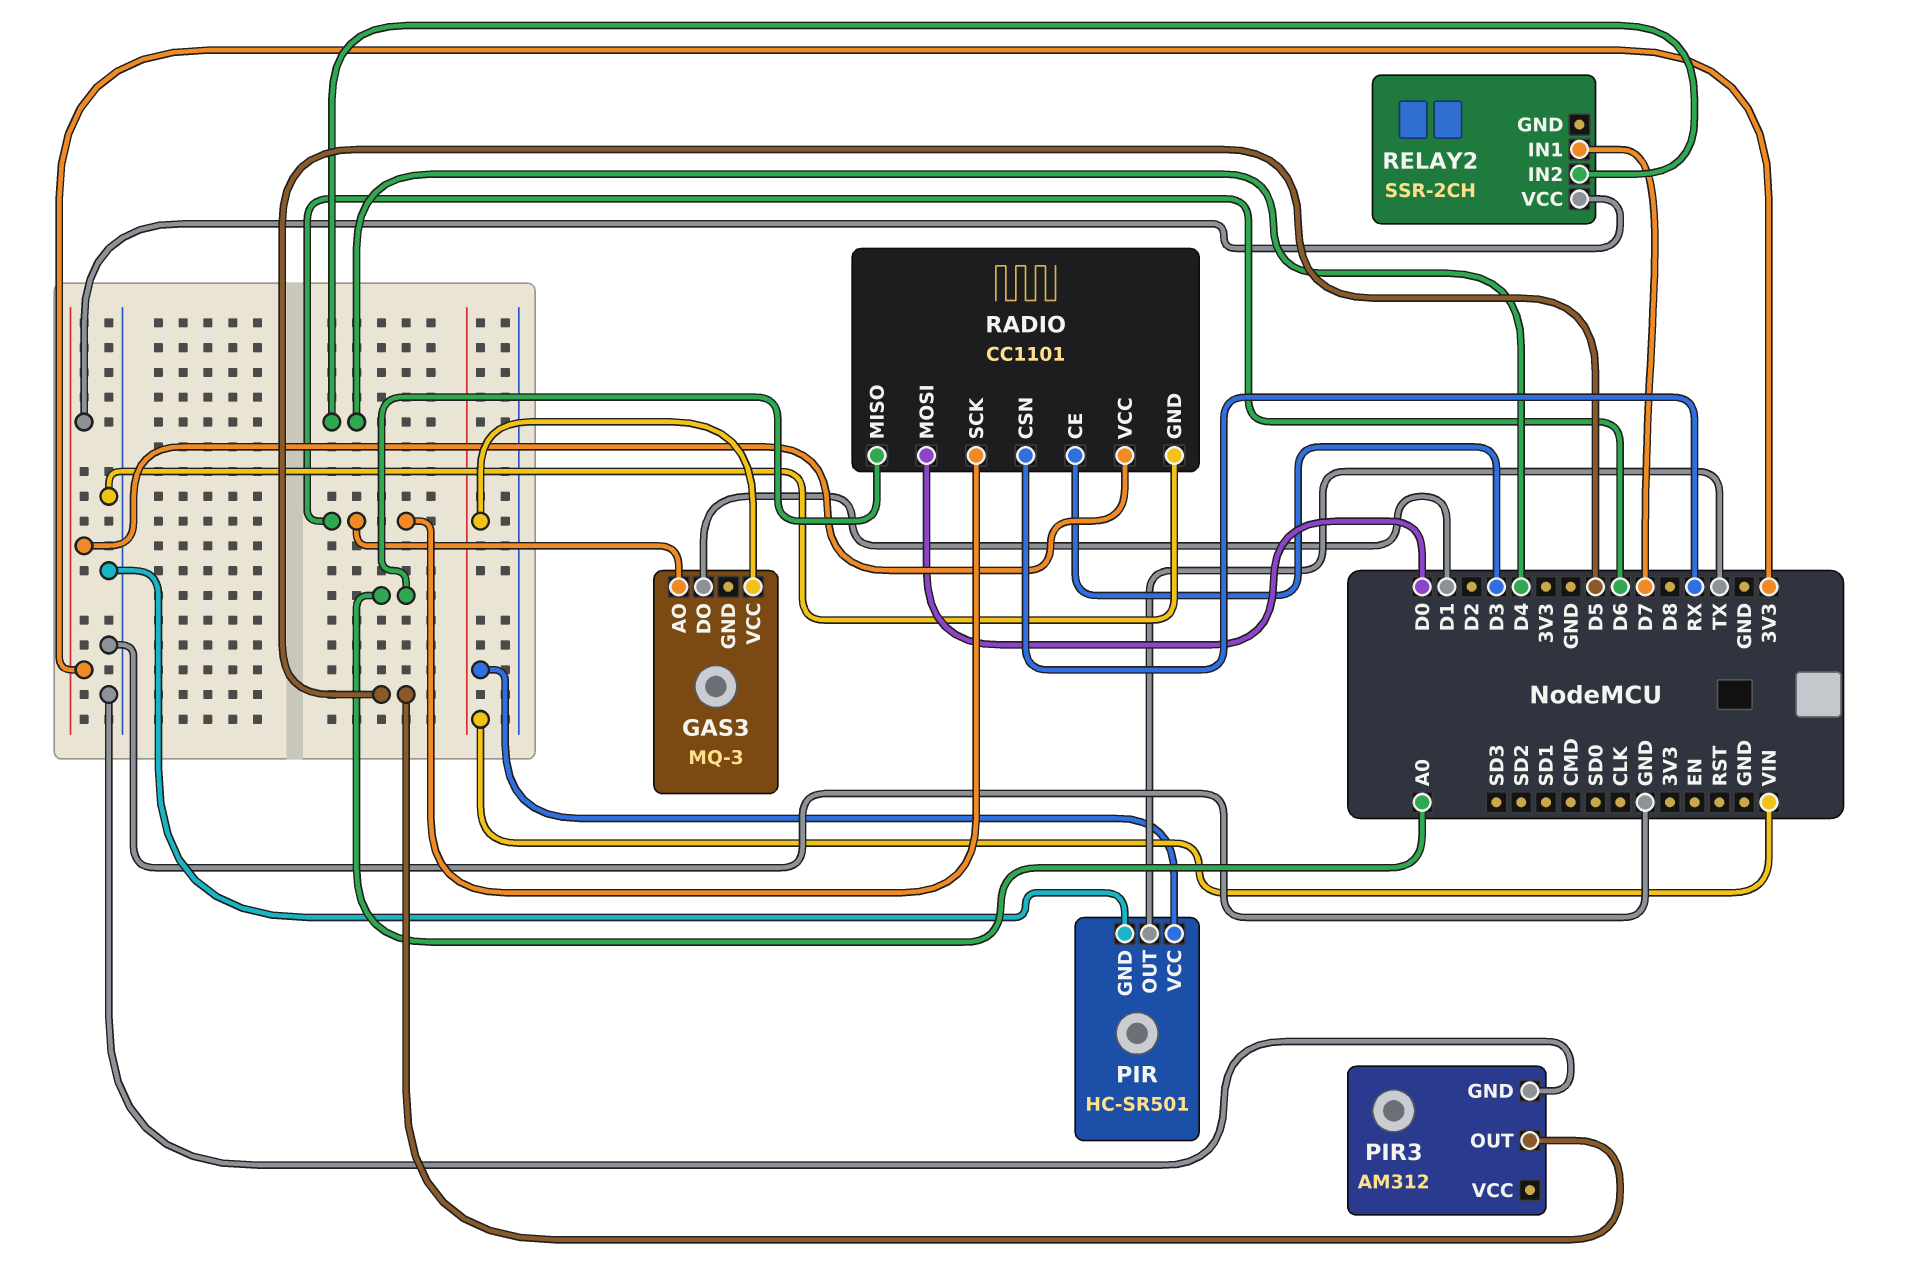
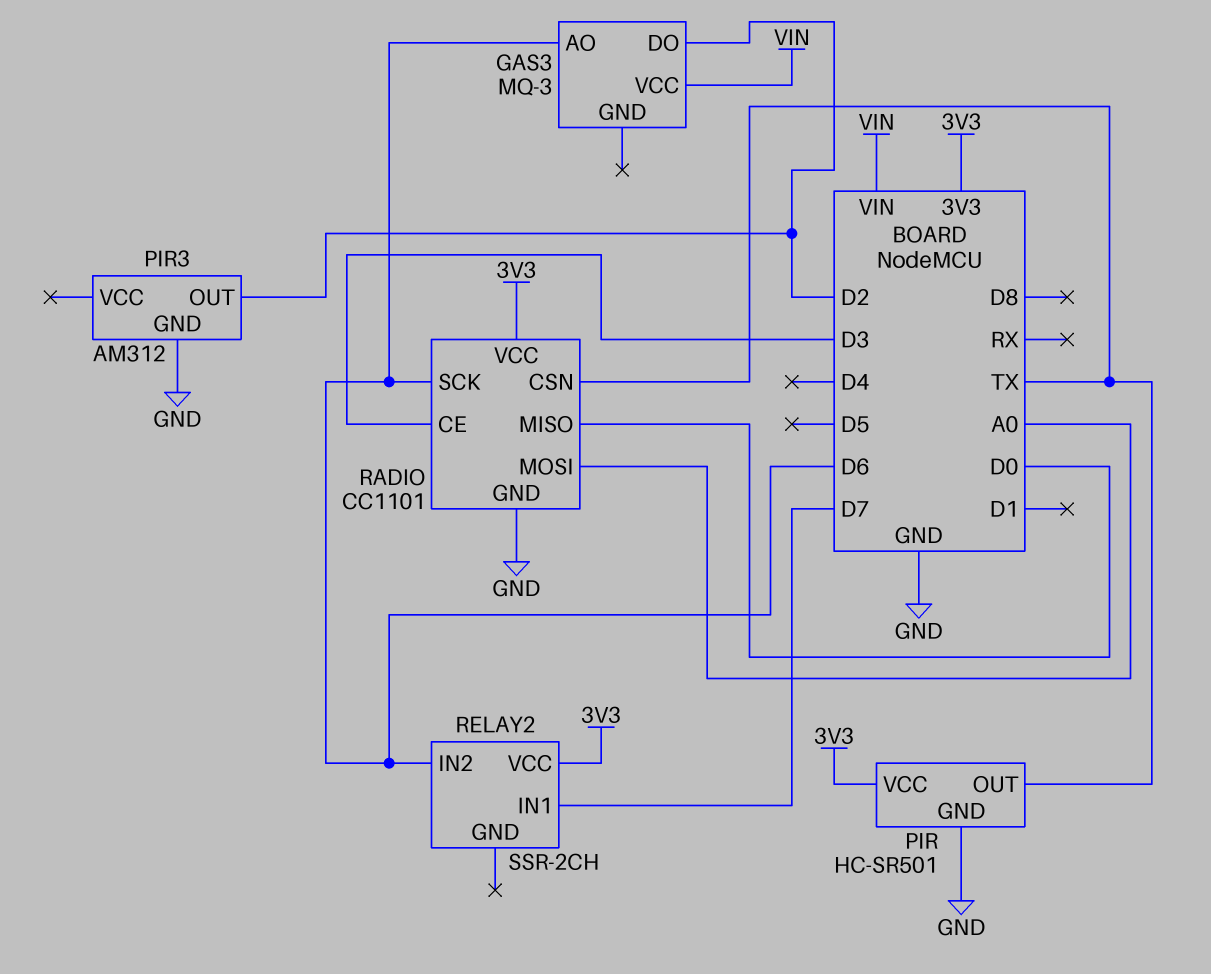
GAS3 pin DO: D1 -> D2
PIR pin VCC: VIN -> 3V3
PIR3 pin OUT: D5 -> D2
RADIO pin CSN: RX -> TX
RADIO pin MISO: A0 -> D0
RADIO pin MOSI: D0 -> A0
RELAY2 pin IN2: D4 -> D6

